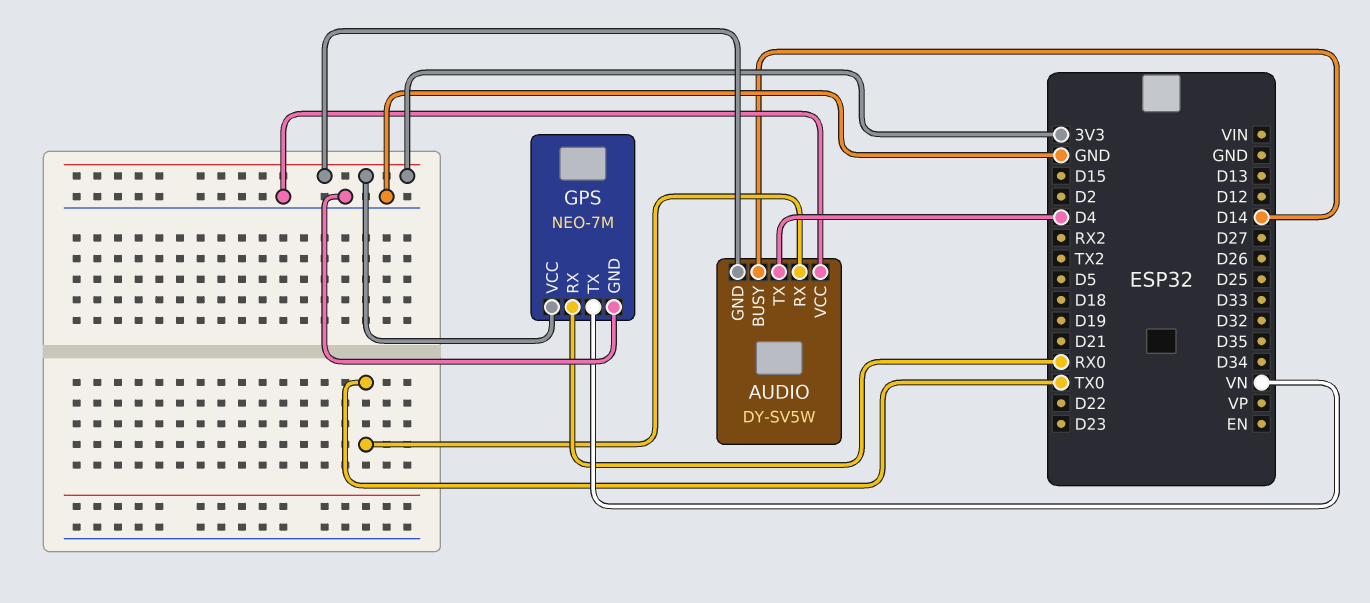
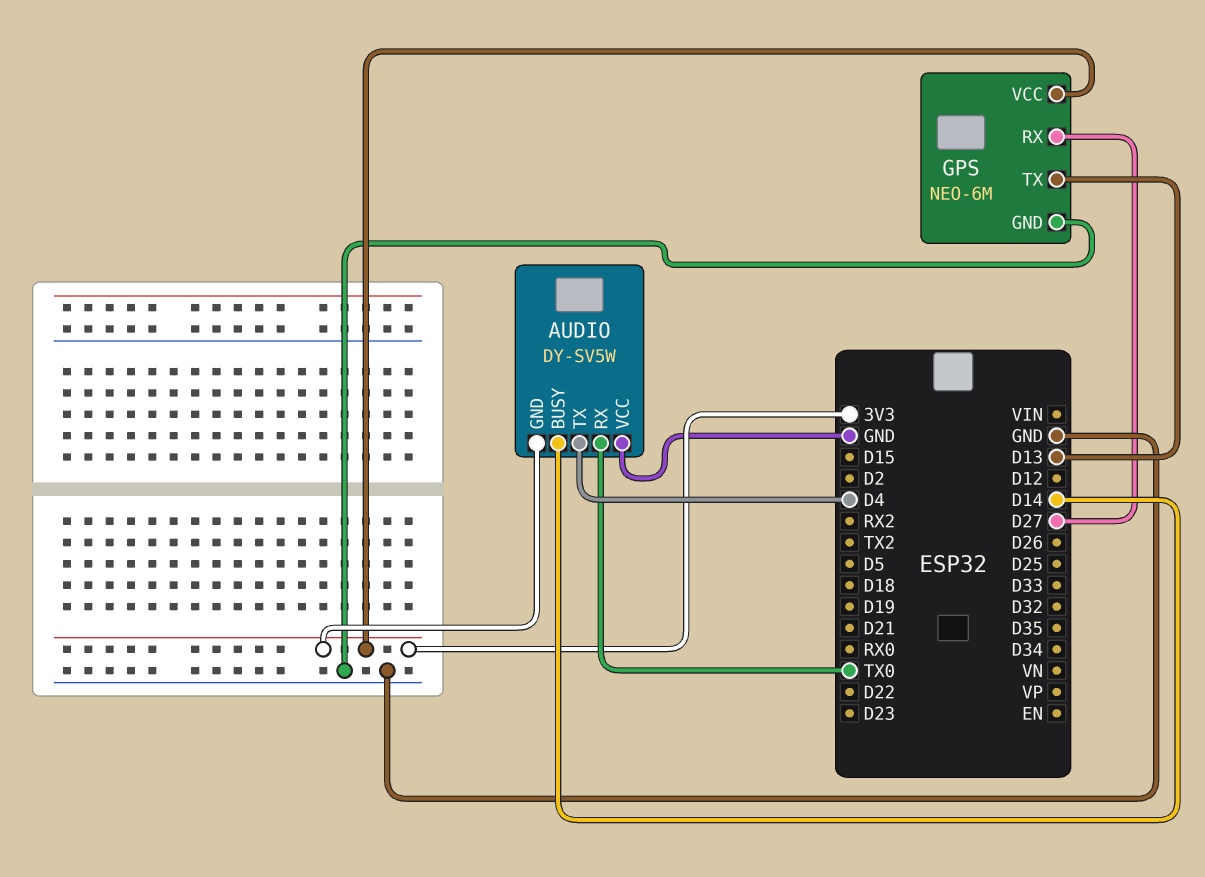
GPS: NEO-7M -> NEO-6M
GPS pin RX: RX0 -> D27
GPS pin TX: VN -> D13

